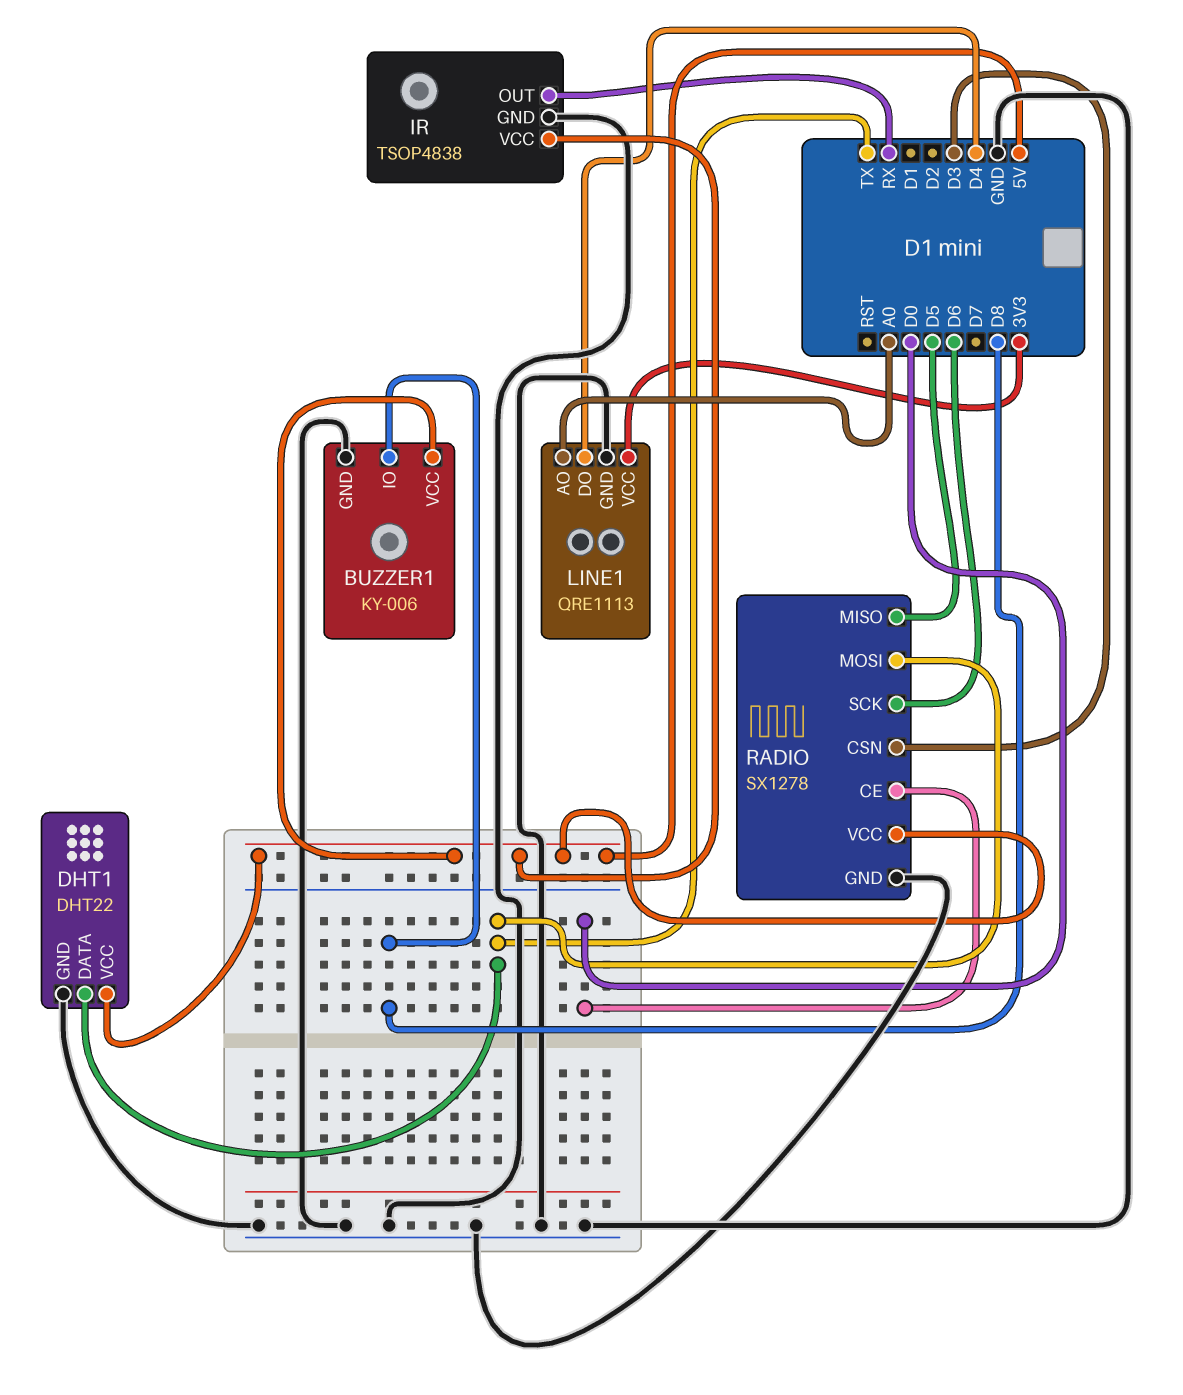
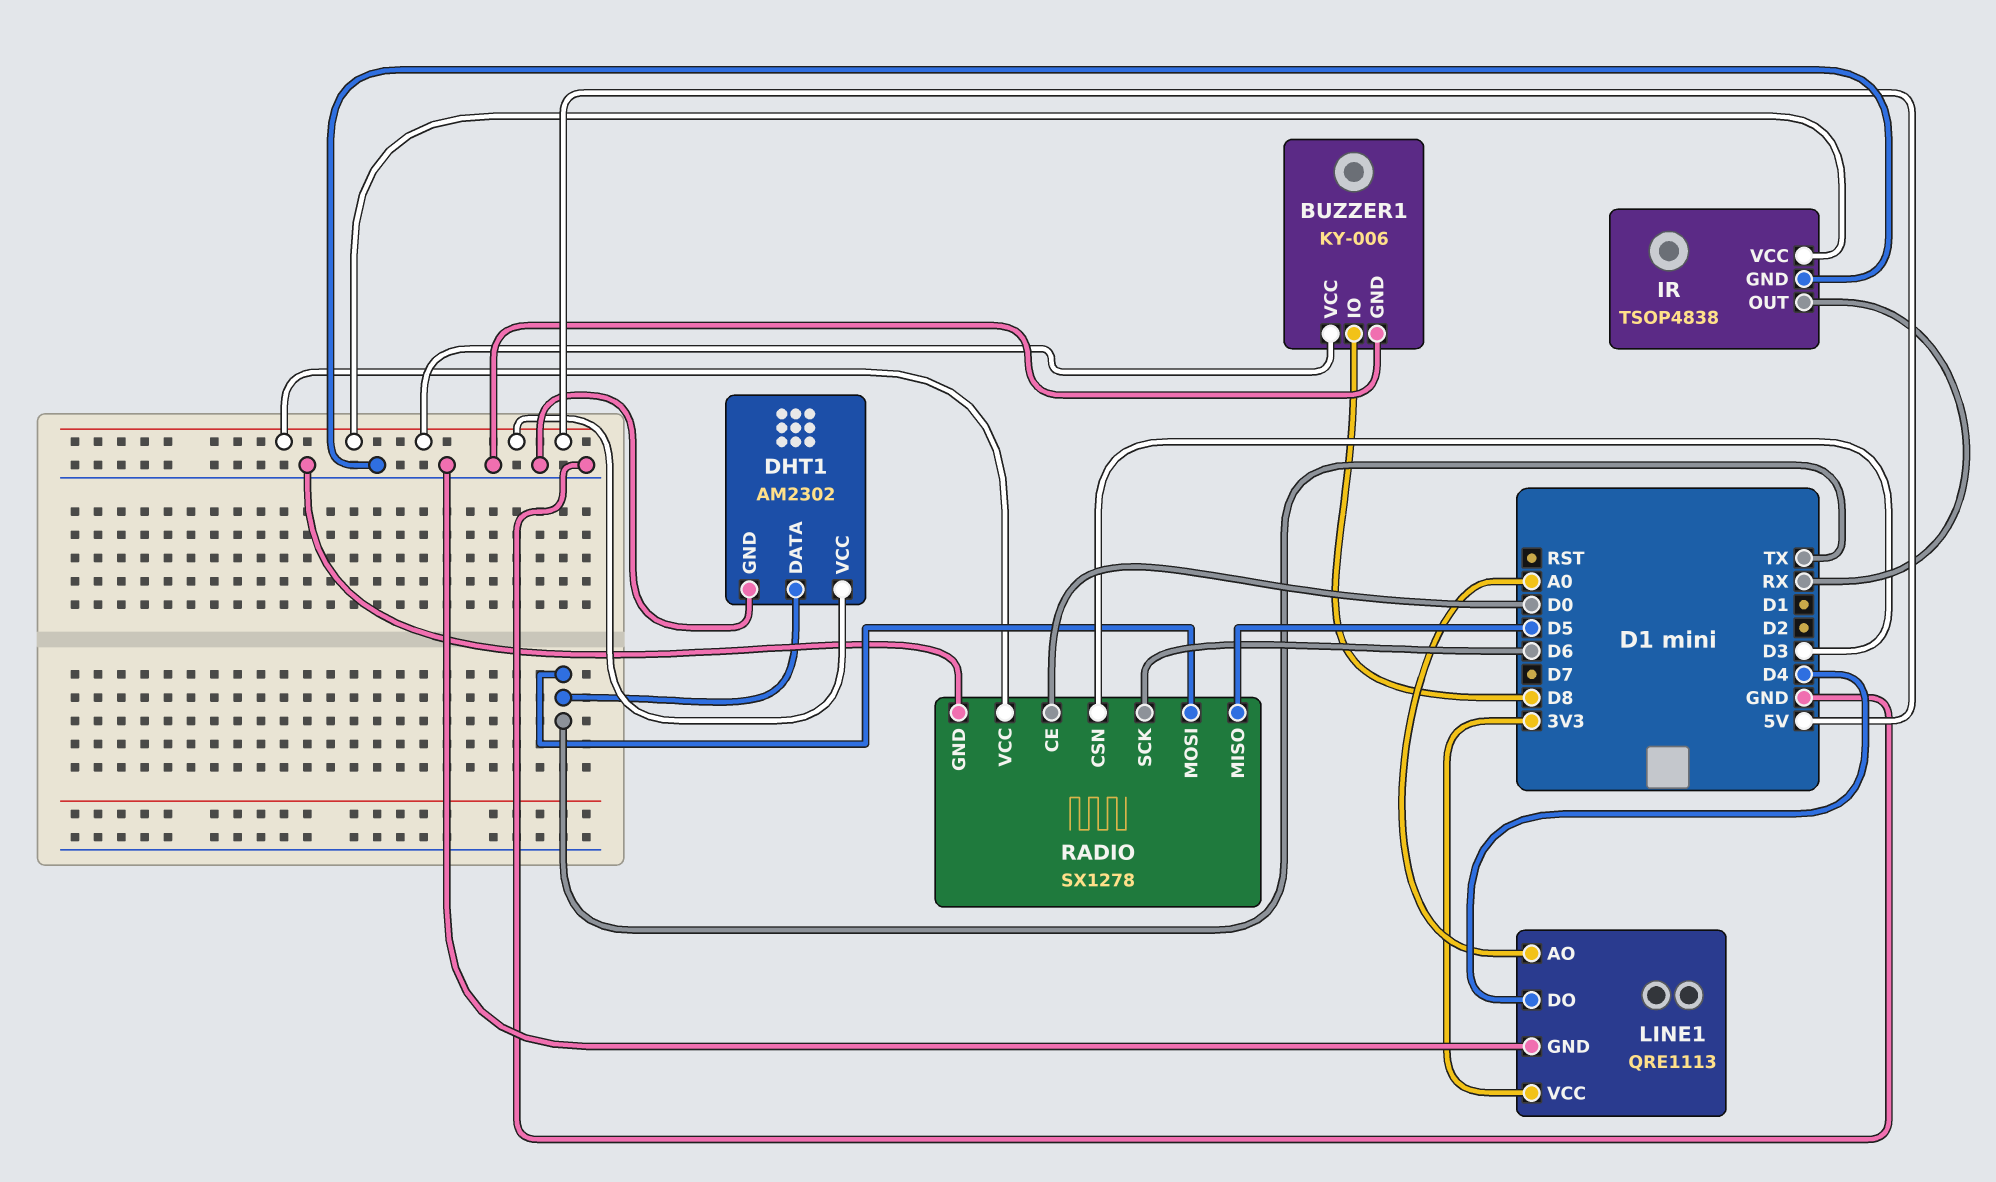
DHT1: DHT22 -> AM2302

